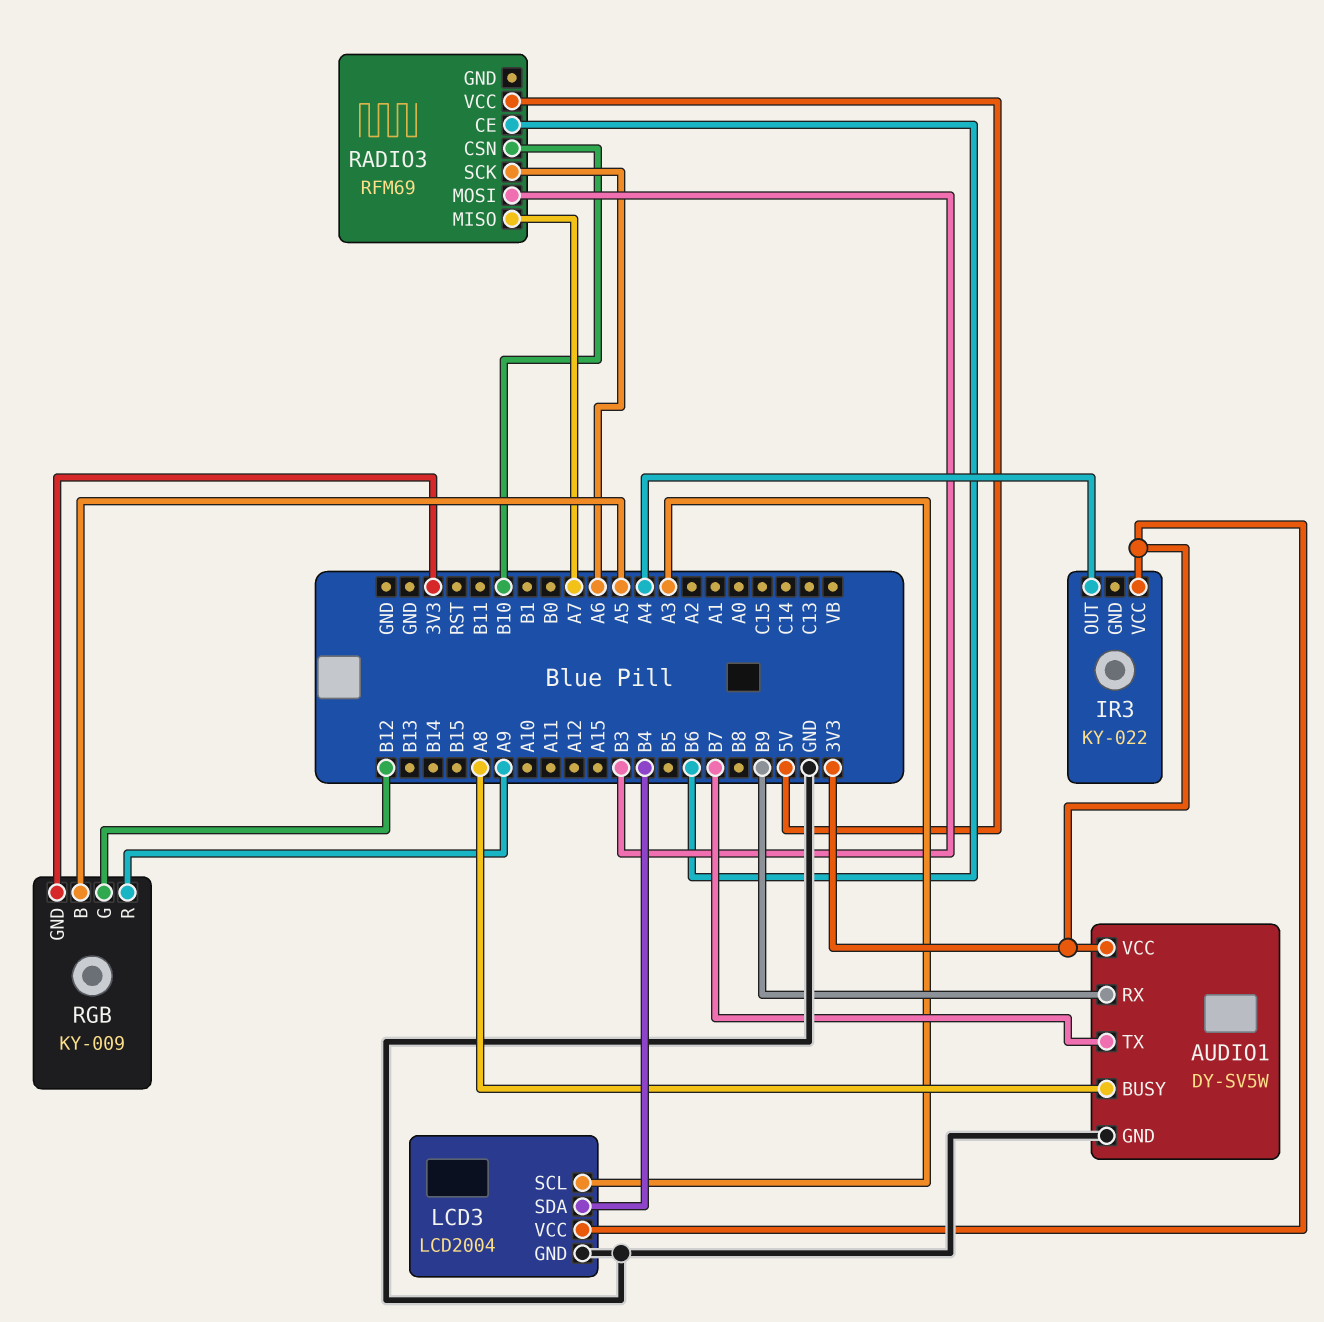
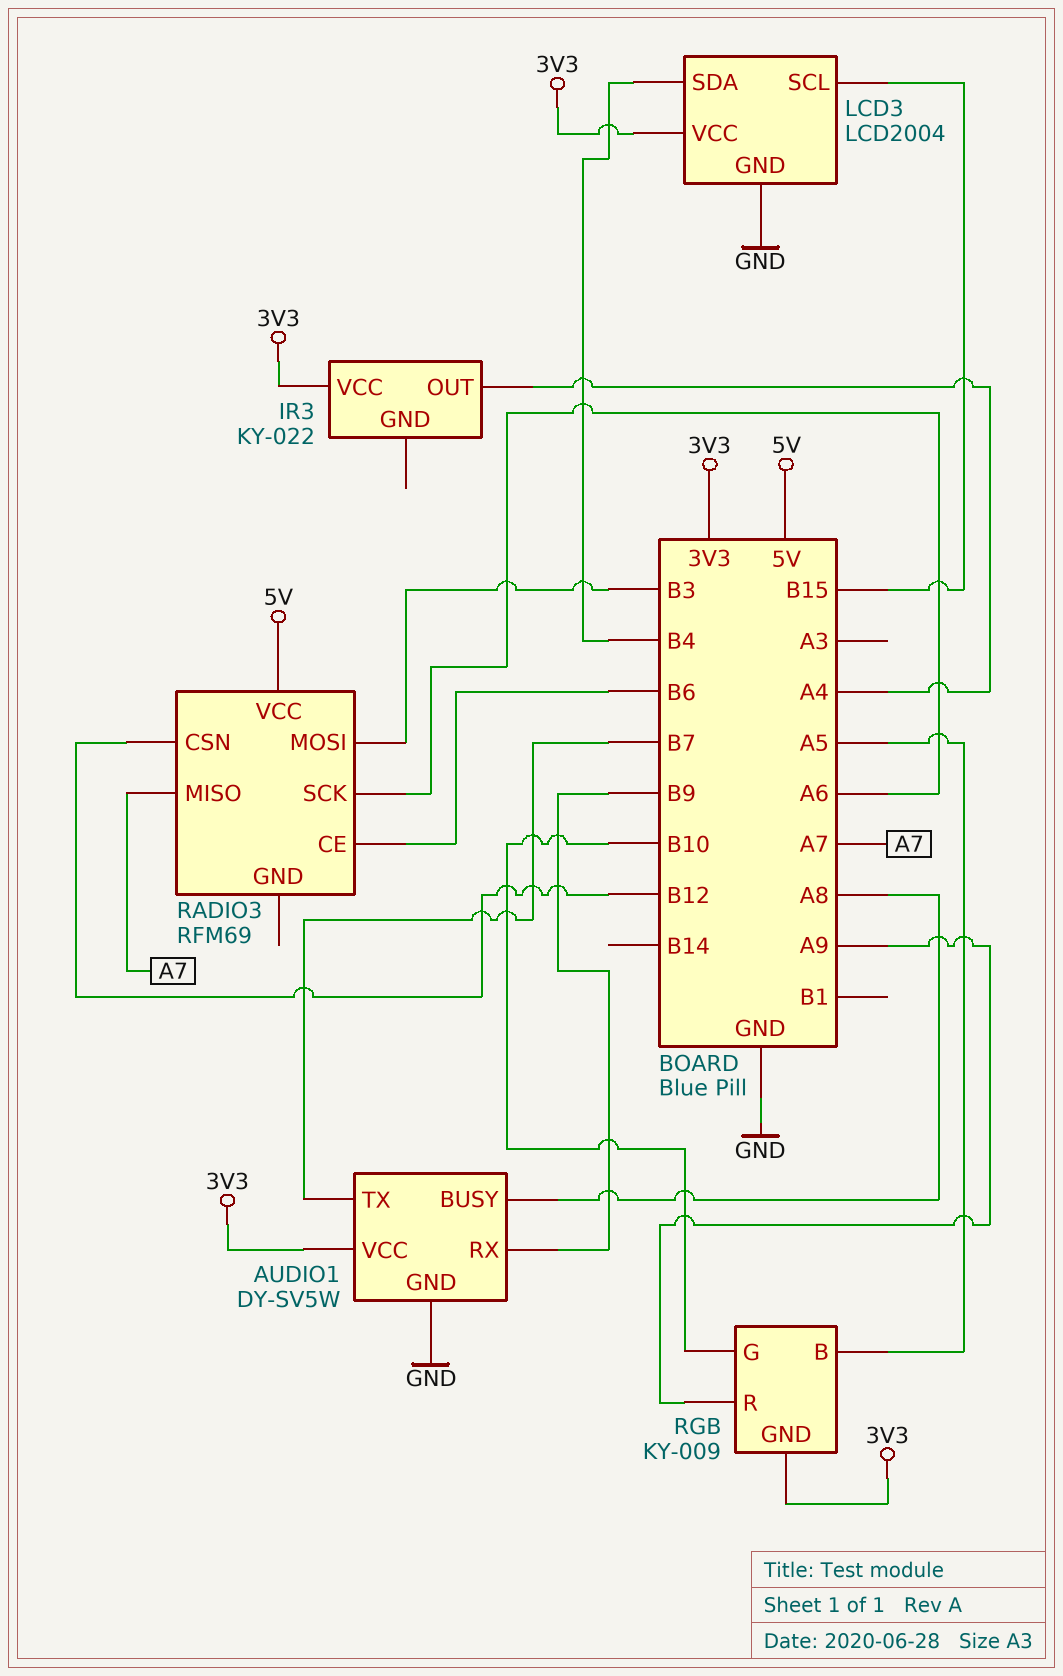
LCD3 pin SCL: A3 -> B15
RADIO3 pin CSN: B10 -> B12
RGB pin G: B12 -> B10

